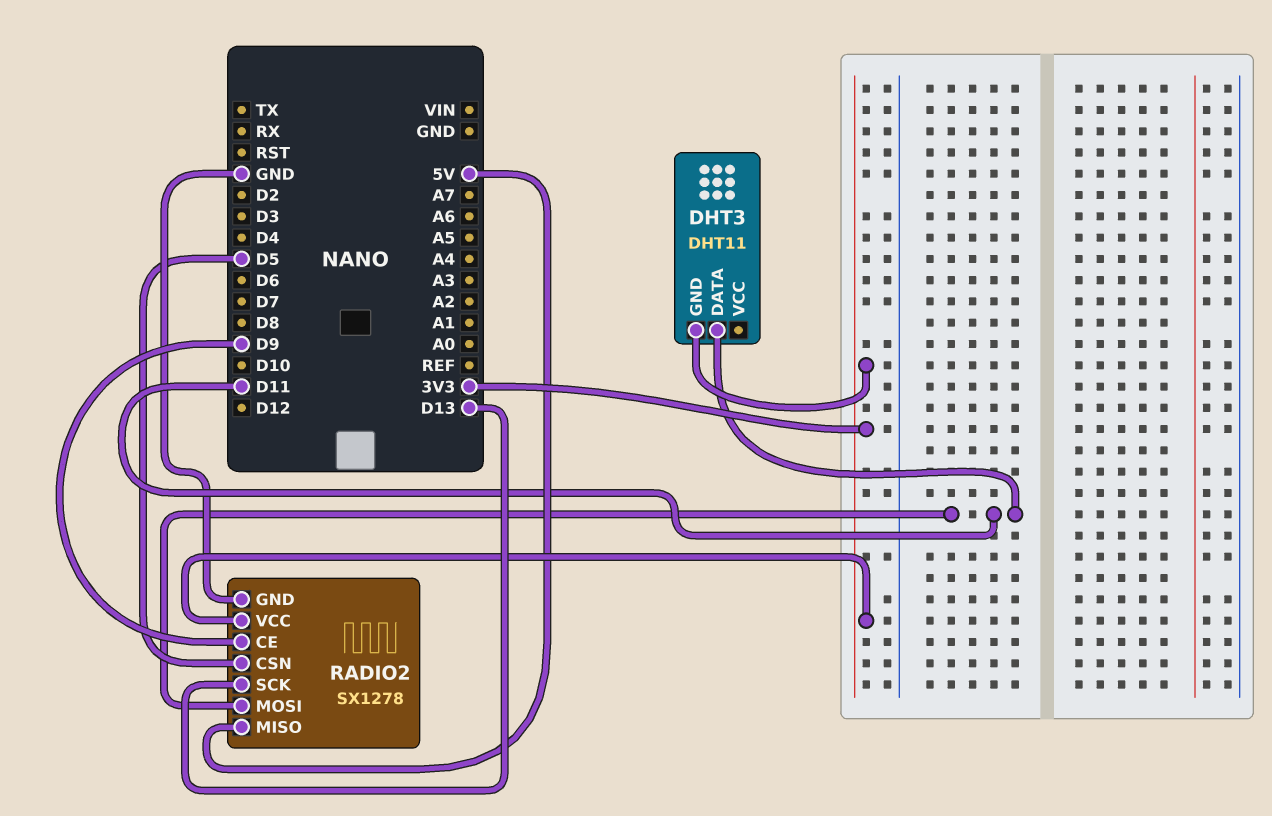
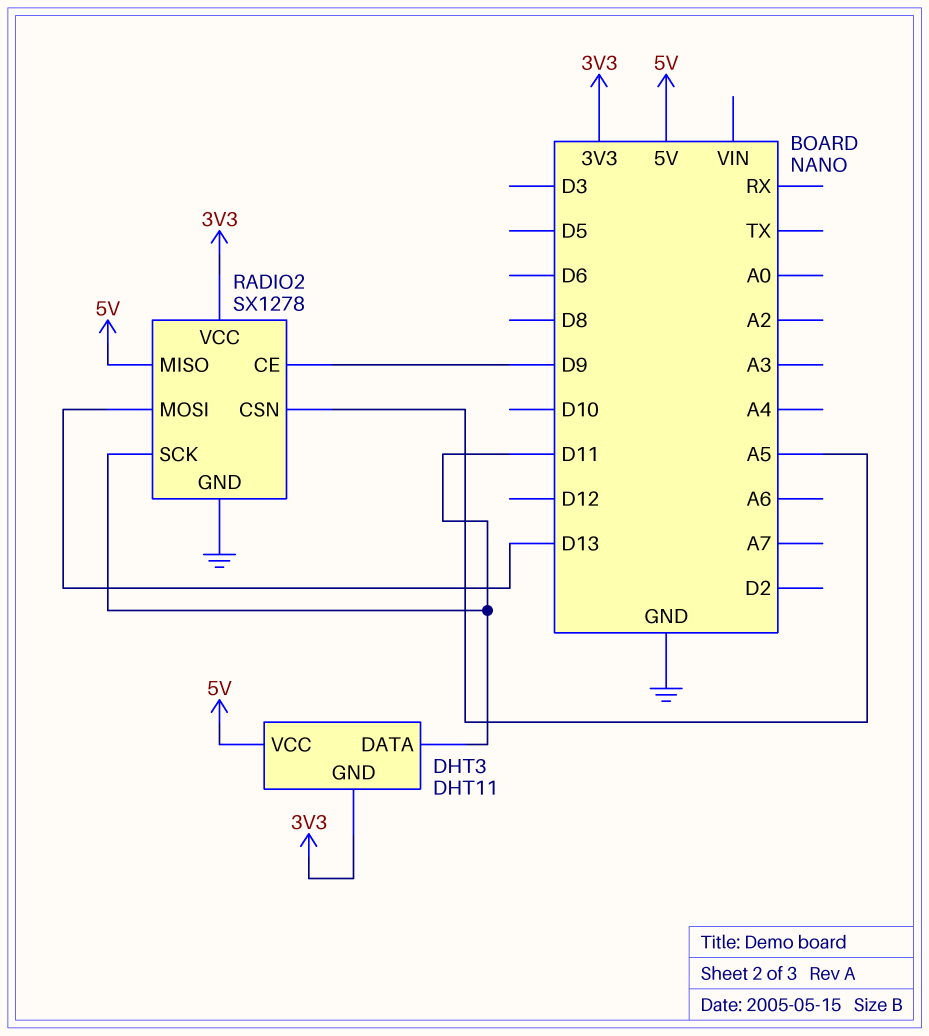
DHT3 pin VCC: none -> 5V
RADIO2 pin CSN: D5 -> A5
RADIO2 pin MOSI: D11 -> D13
RADIO2 pin SCK: D13 -> D11

